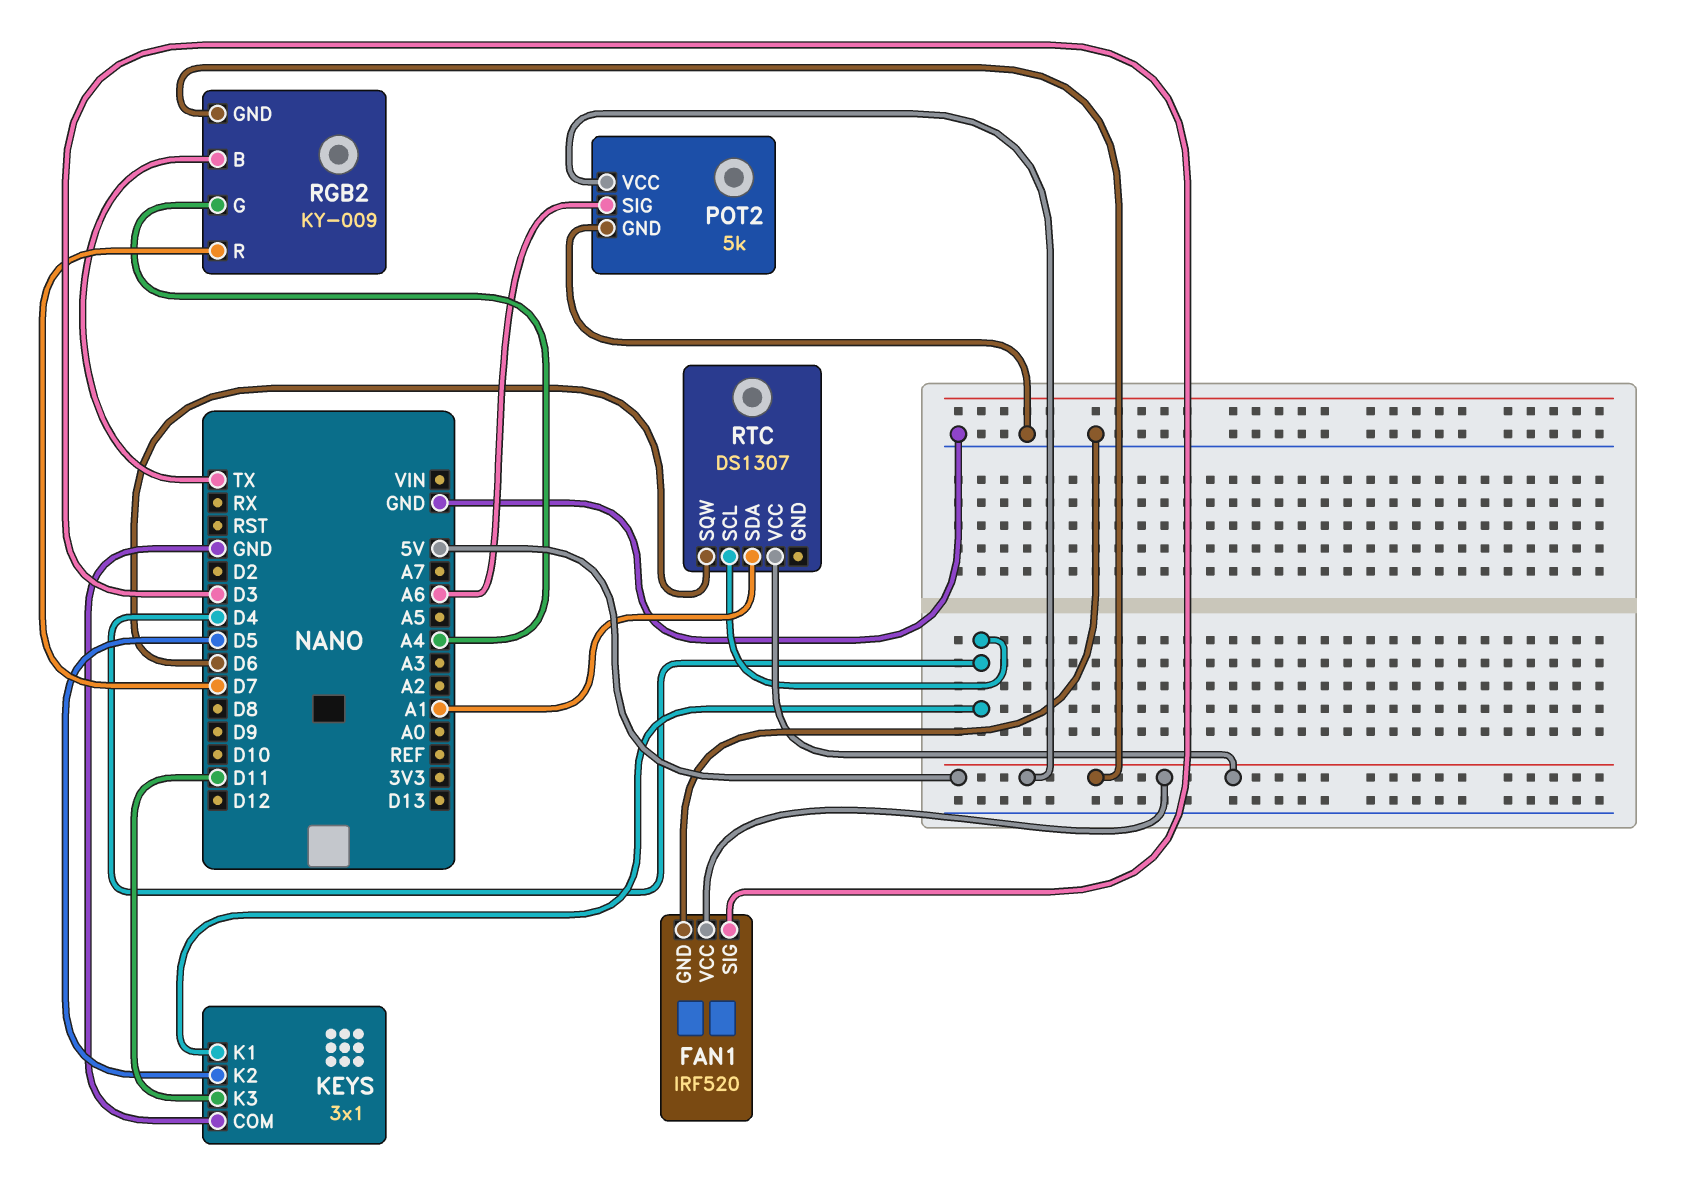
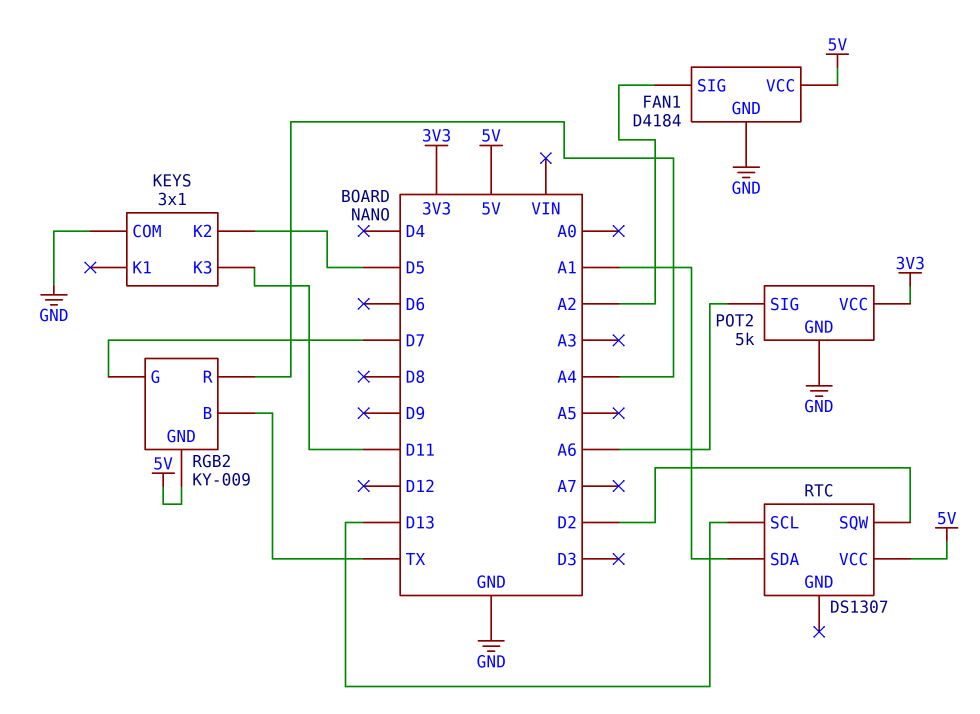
FAN1: IRF520 -> D4184
FAN1 pin SIG: D3 -> A2
KEYS pin K1: D4 -> none
POT2 pin VCC: 5V -> 3V3
RGB2 pin G: A4 -> D7
RGB2 pin R: D7 -> A4
RTC pin SCL: D4 -> D13
RTC pin SQW: D6 -> D2

